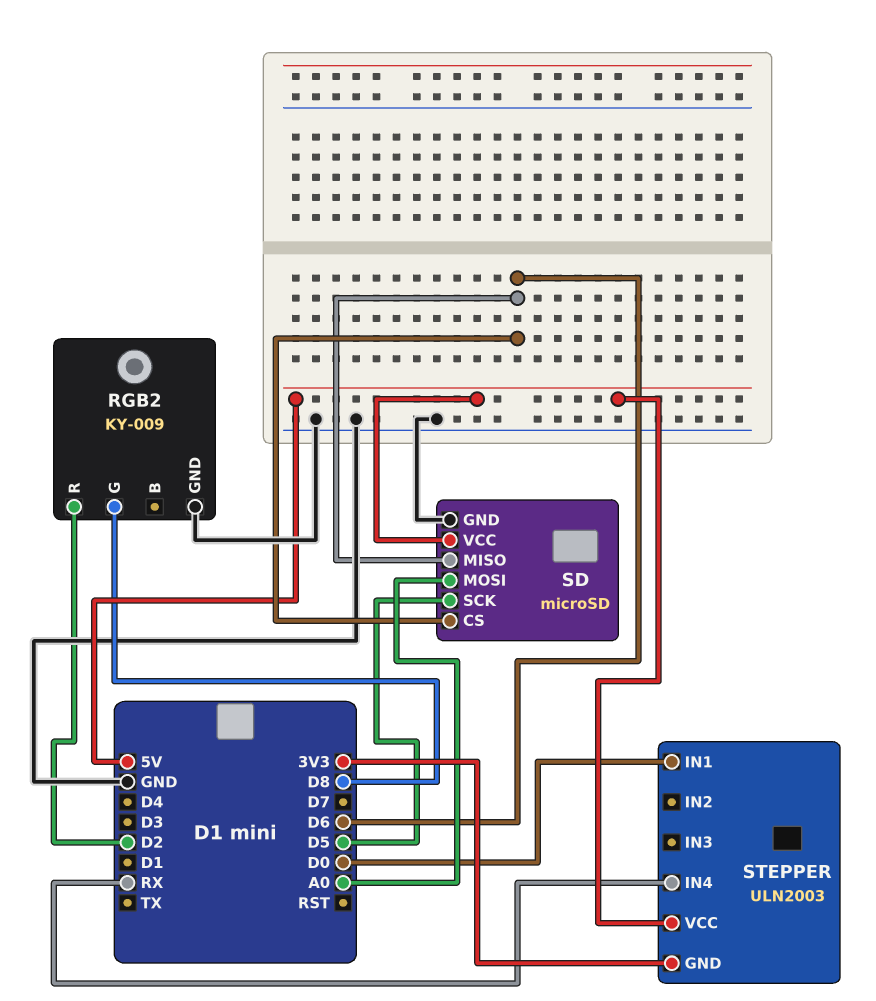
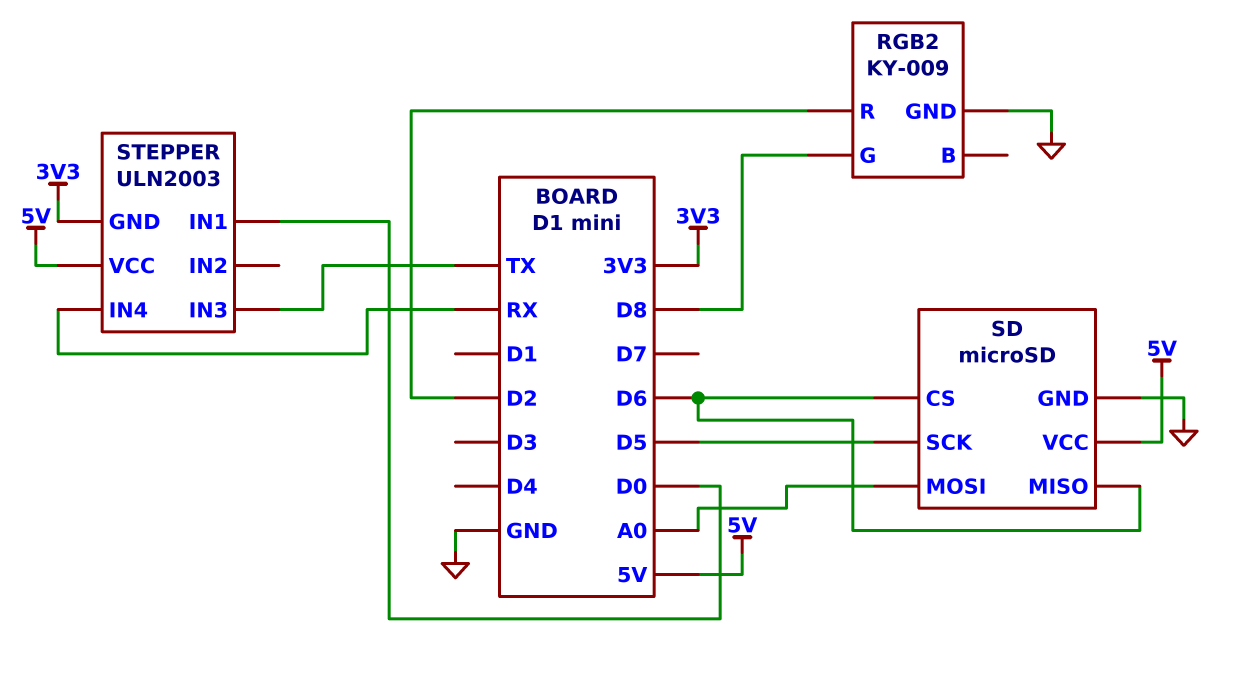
STEPPER pin IN3: none -> TX

